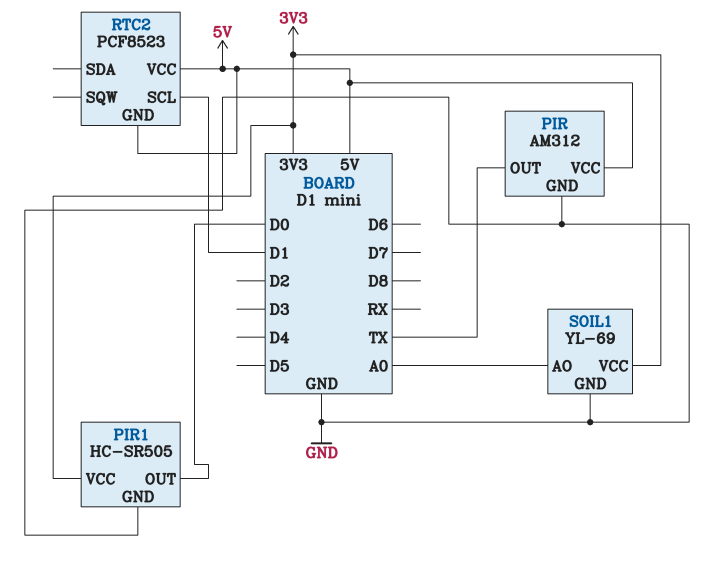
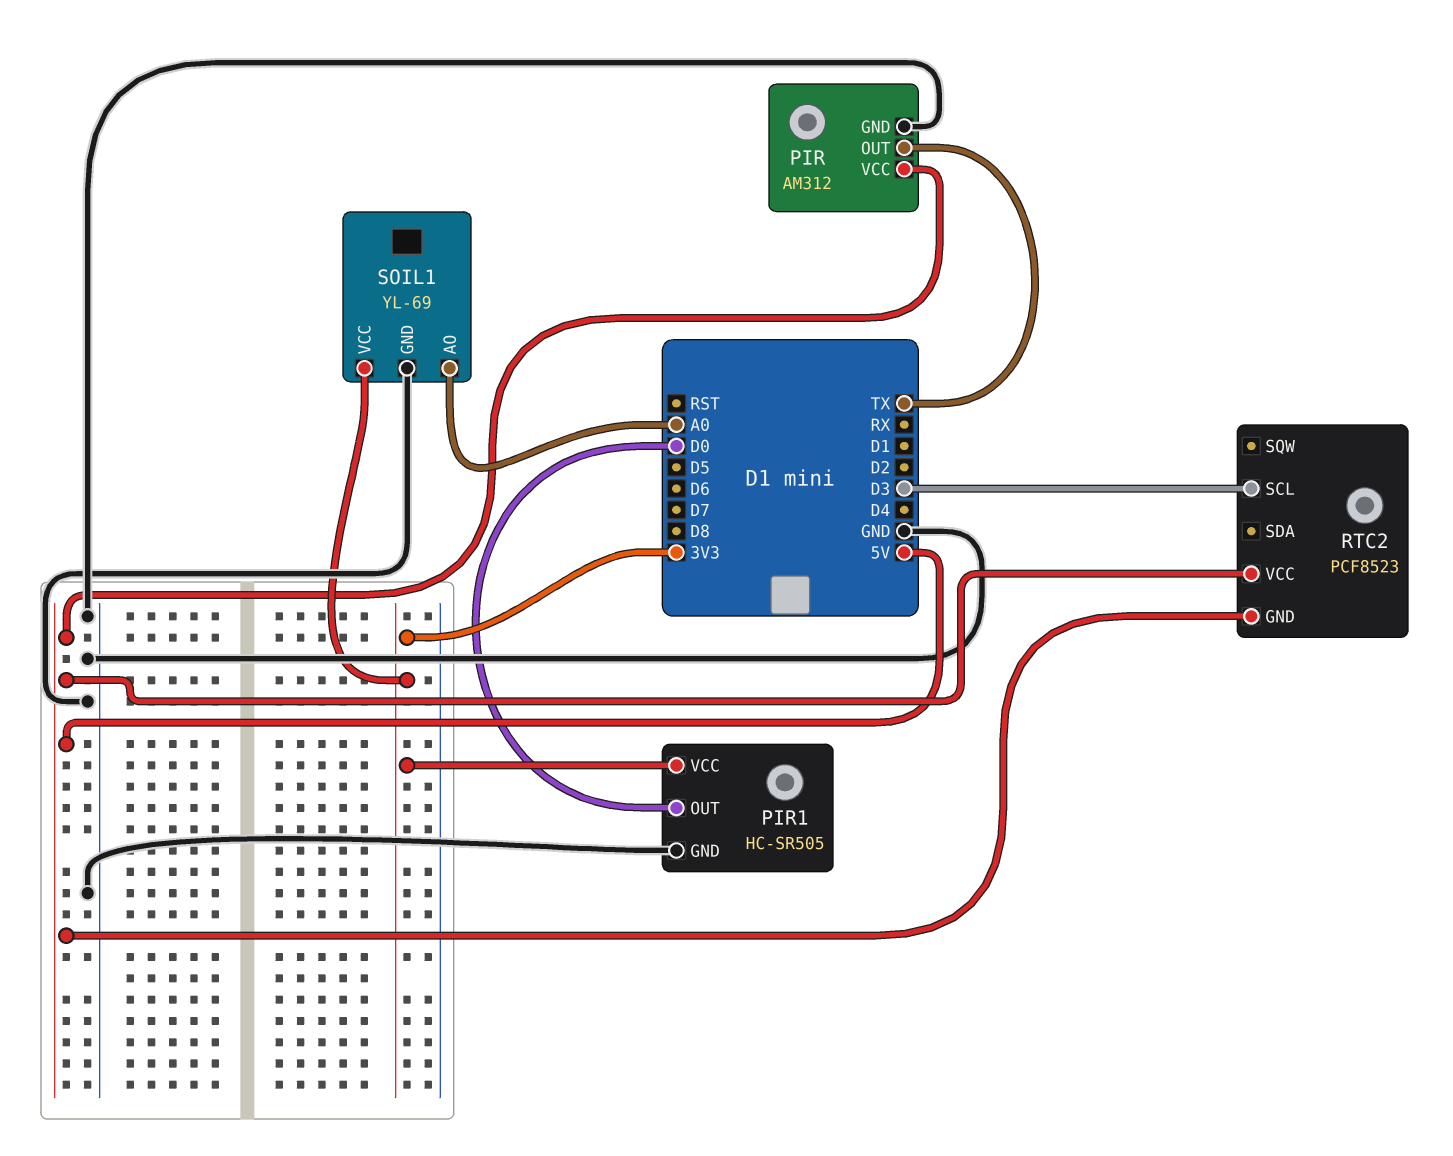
RTC2 pin SCL: D1 -> D3

